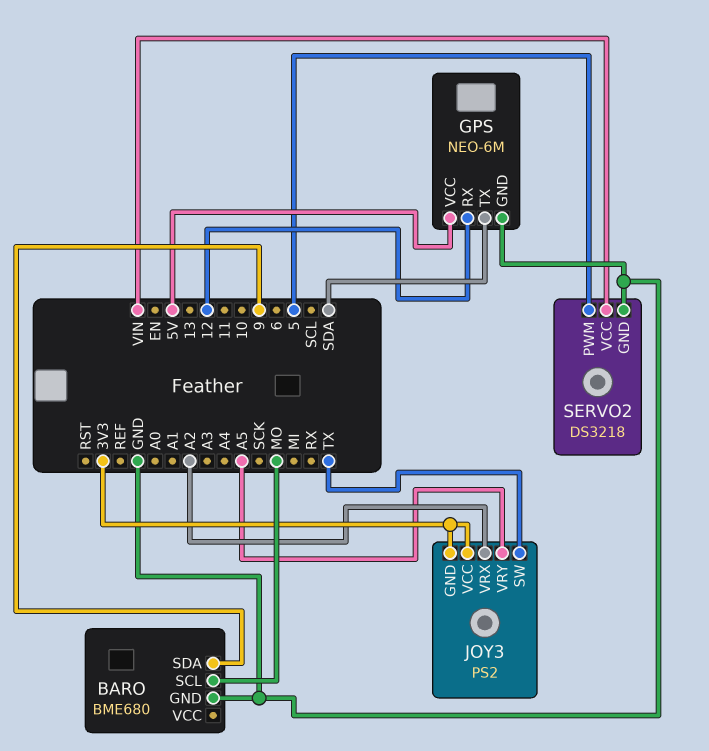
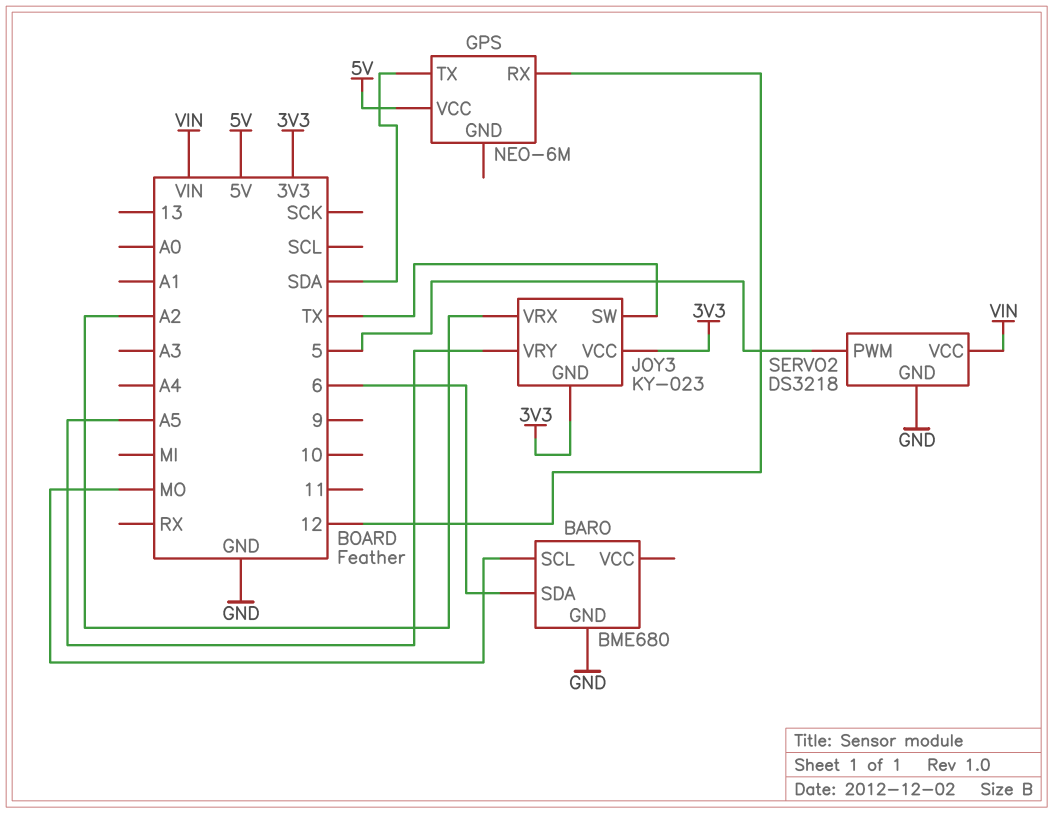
BARO pin SDA: 9 -> 6
GPS pin GND: GND -> none
JOY3: PS2 -> KY-023

